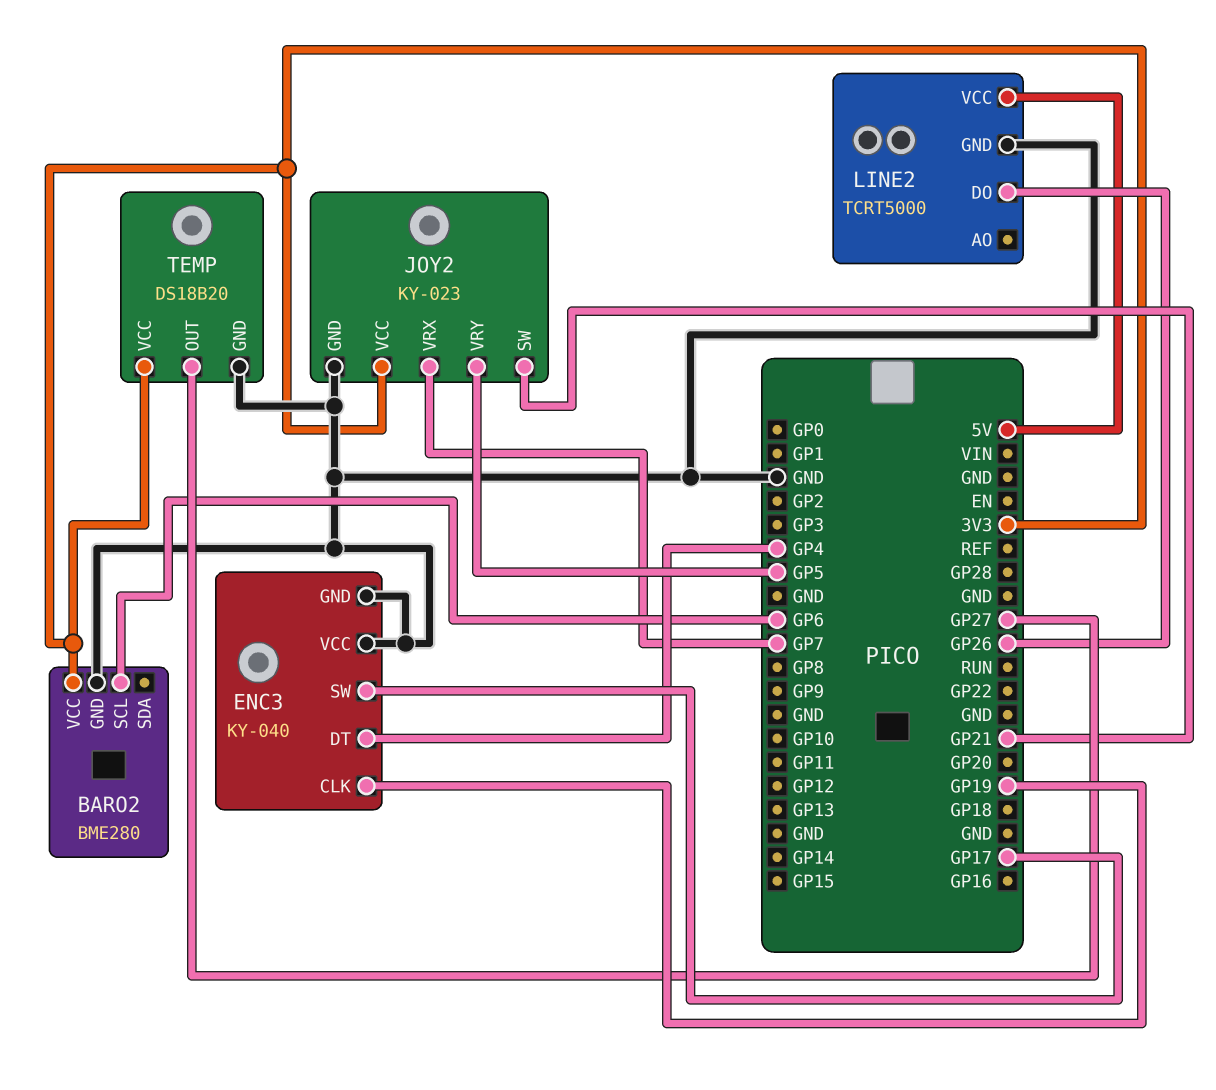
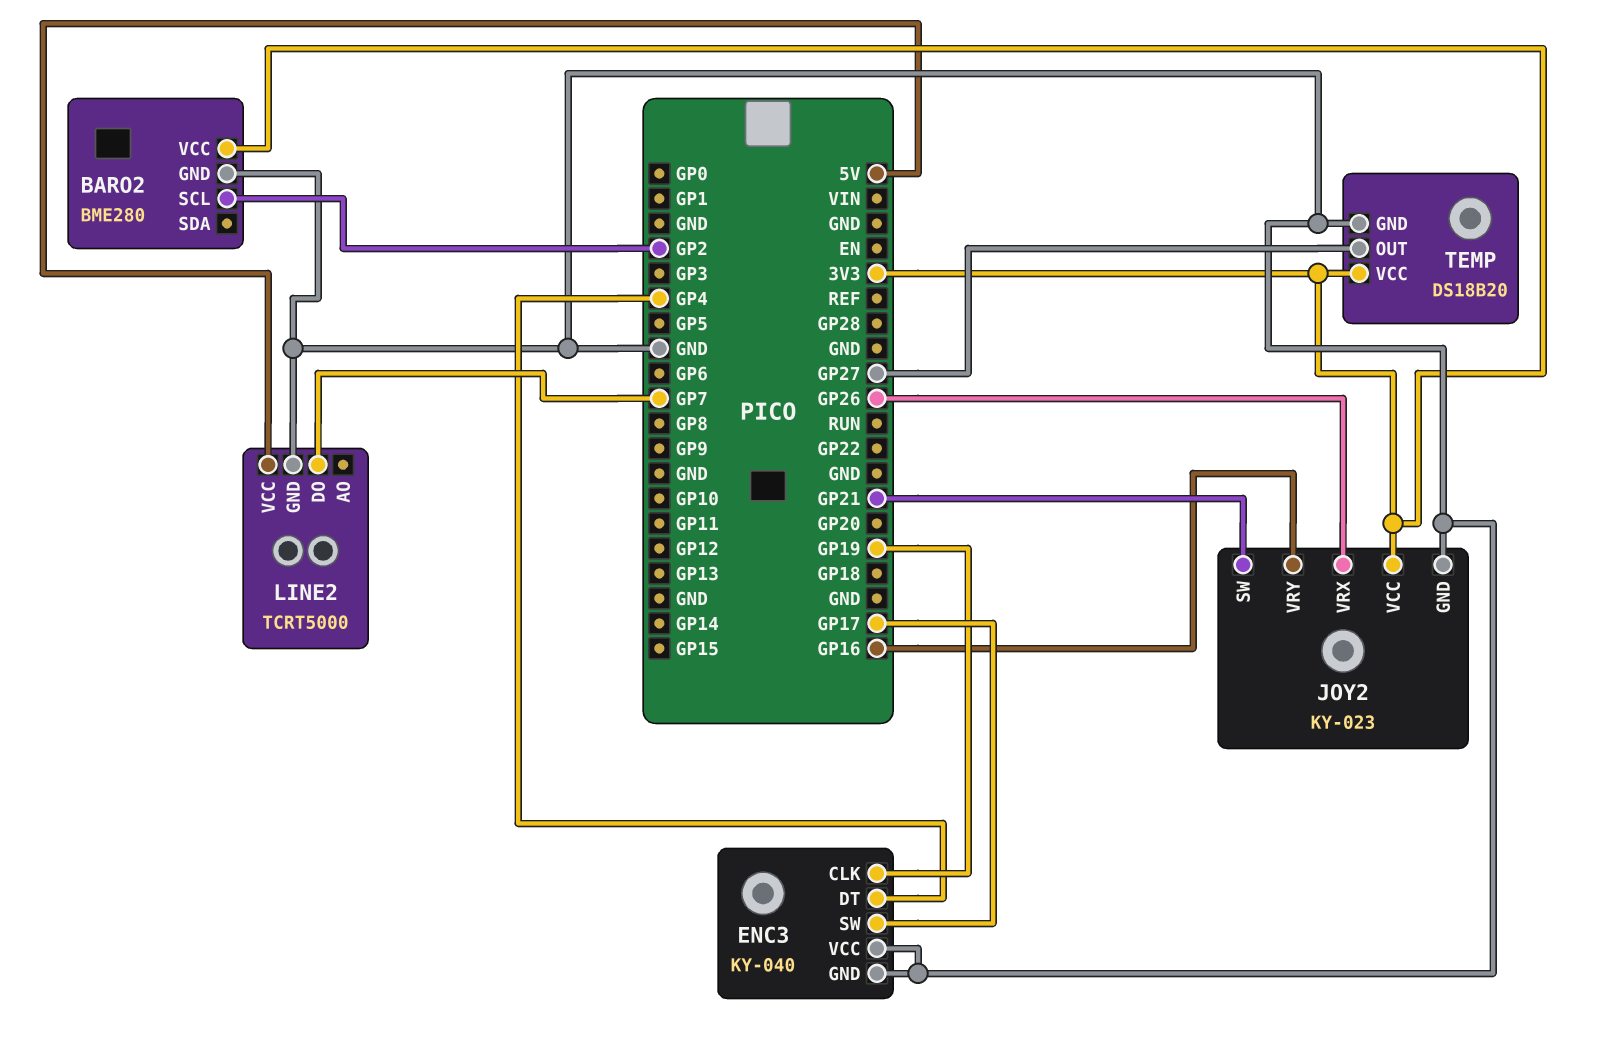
BARO2 pin SCL: GP6 -> GP2
JOY2 pin VRX: GP7 -> GP26
JOY2 pin VRY: GP5 -> GP16
LINE2 pin DO: GP26 -> GP7

